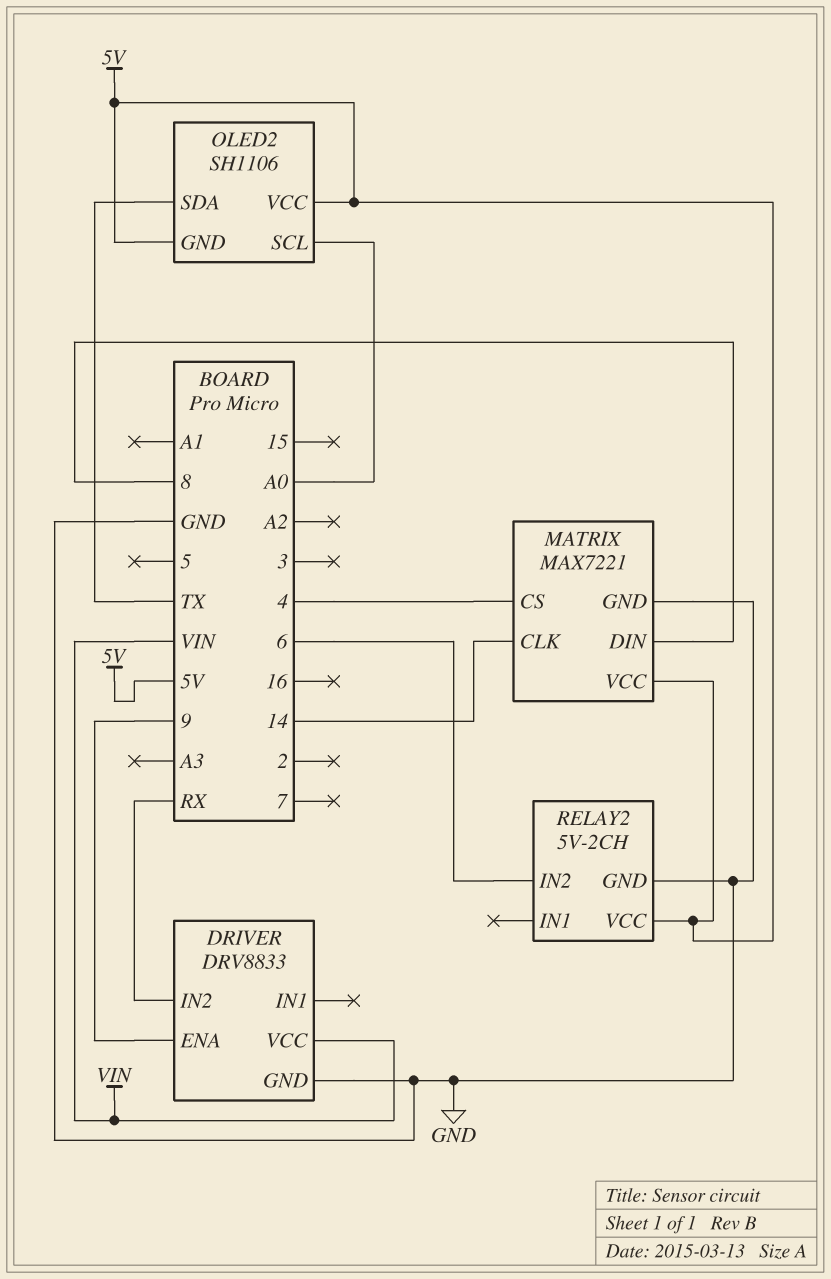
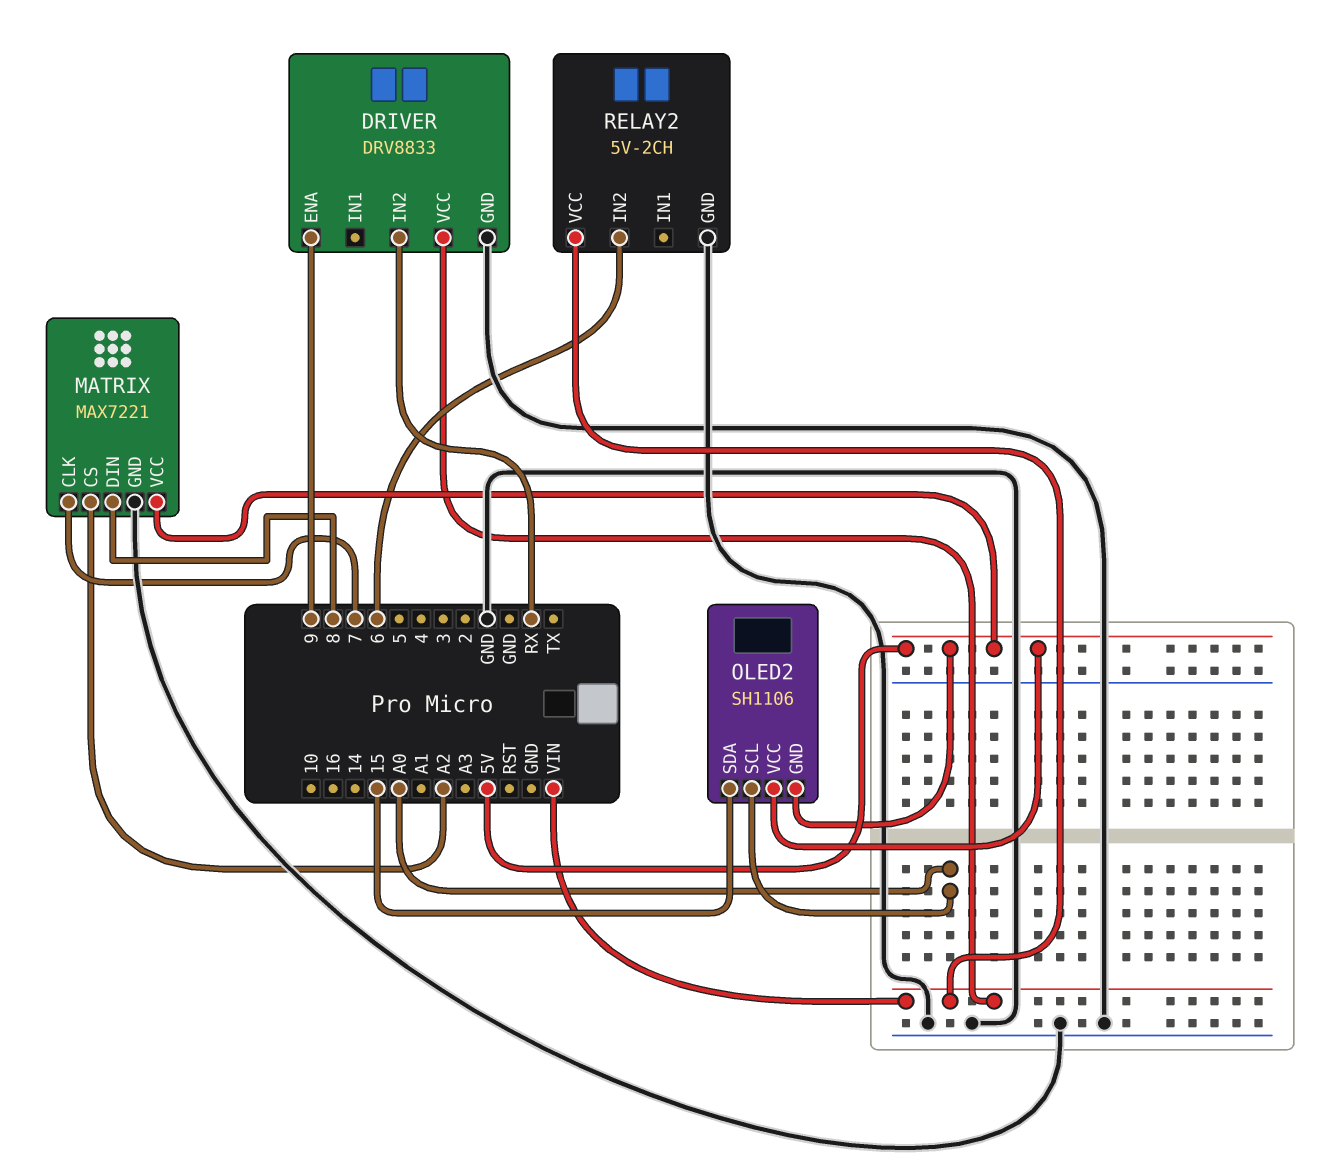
MATRIX pin CLK: 14 -> 7
MATRIX pin CS: 4 -> A2
OLED2 pin SDA: TX -> 15
RELAY2 pin VCC: 5V -> VIN

